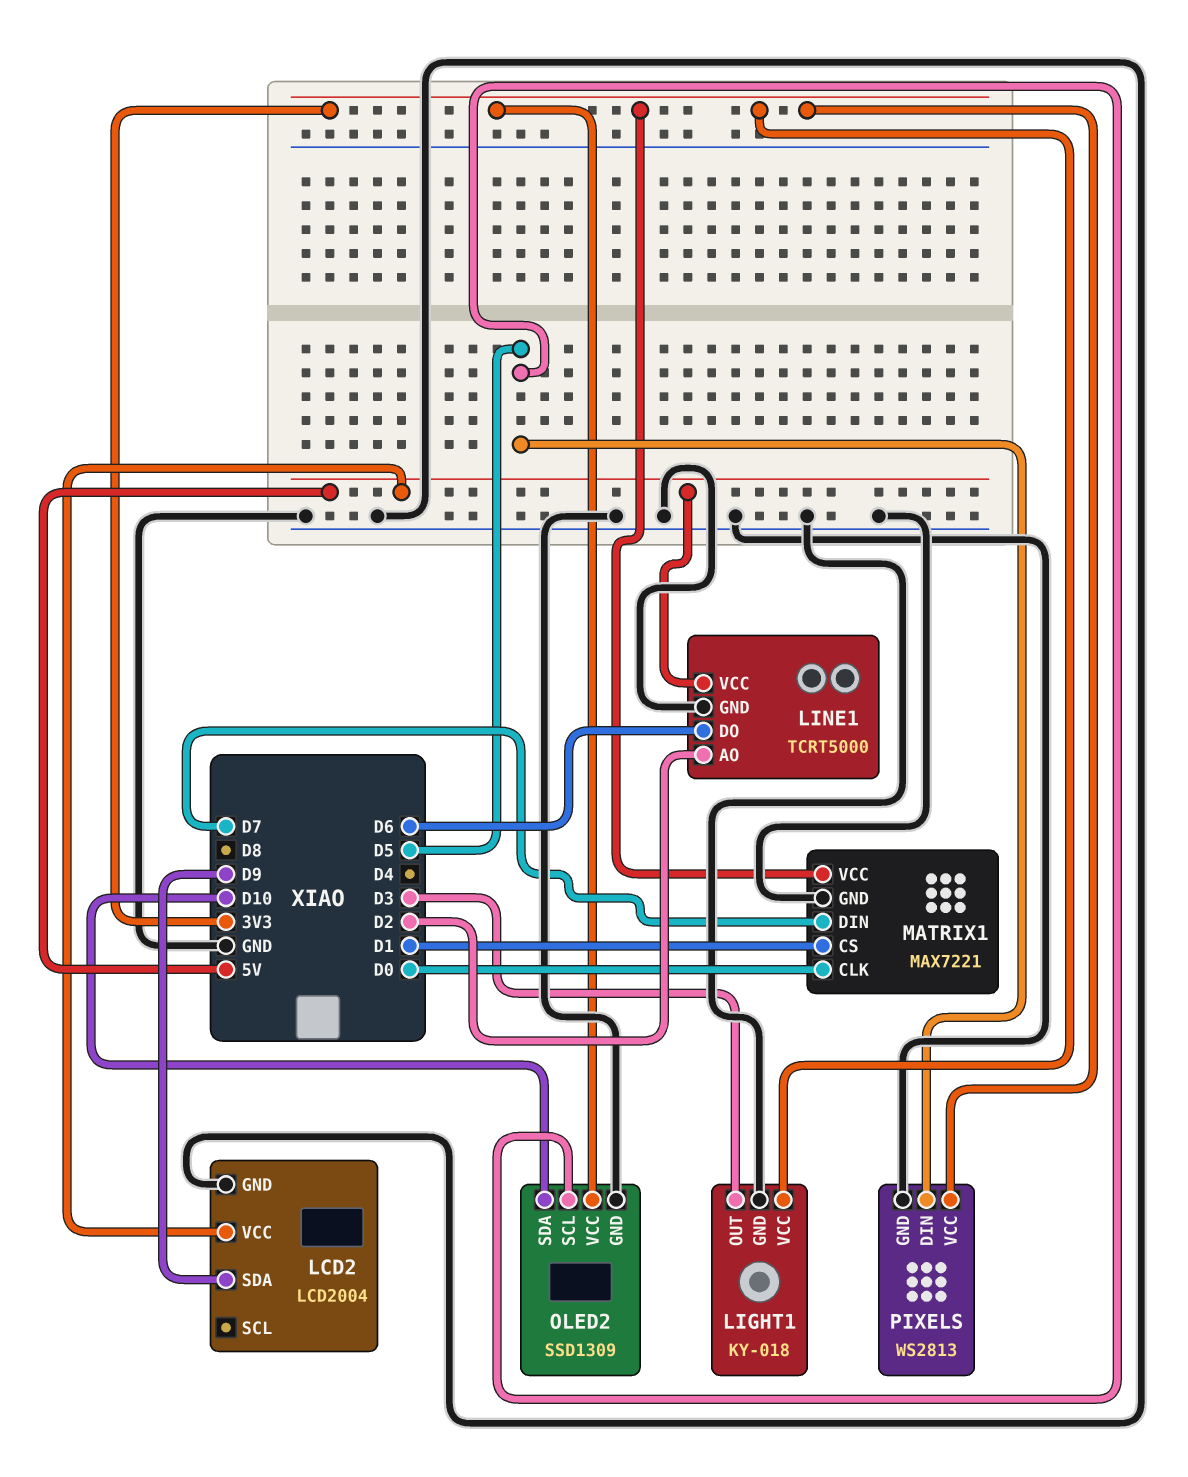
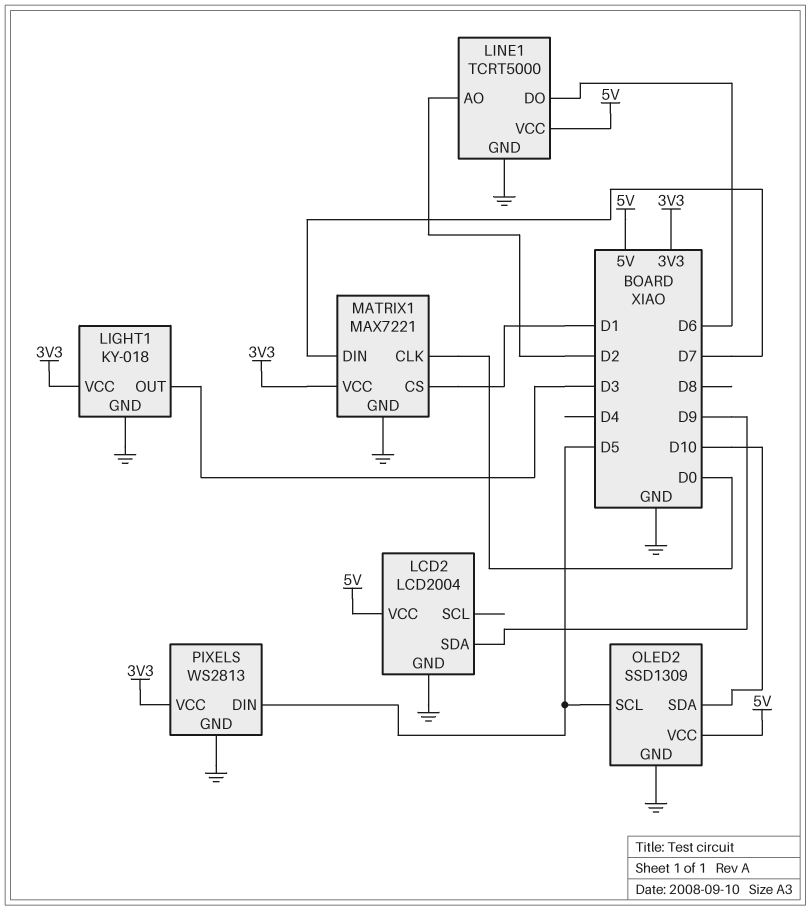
OLED2 pin VCC: 3V3 -> 5V

